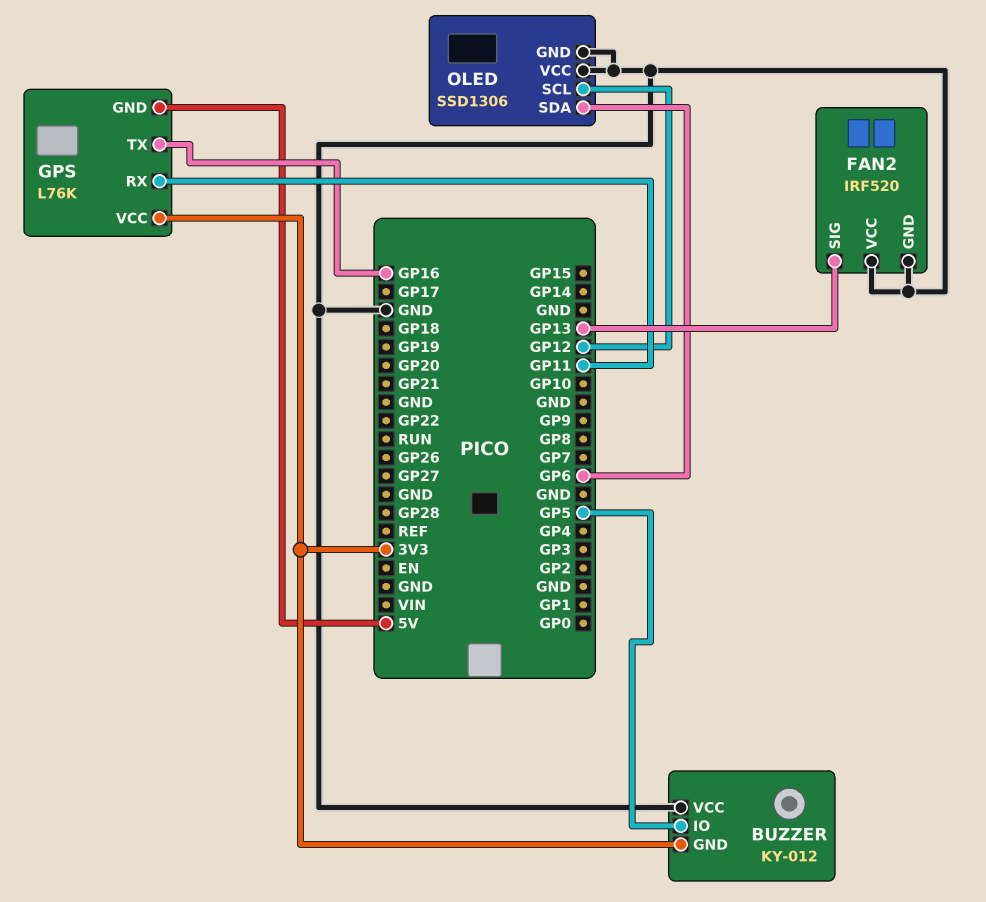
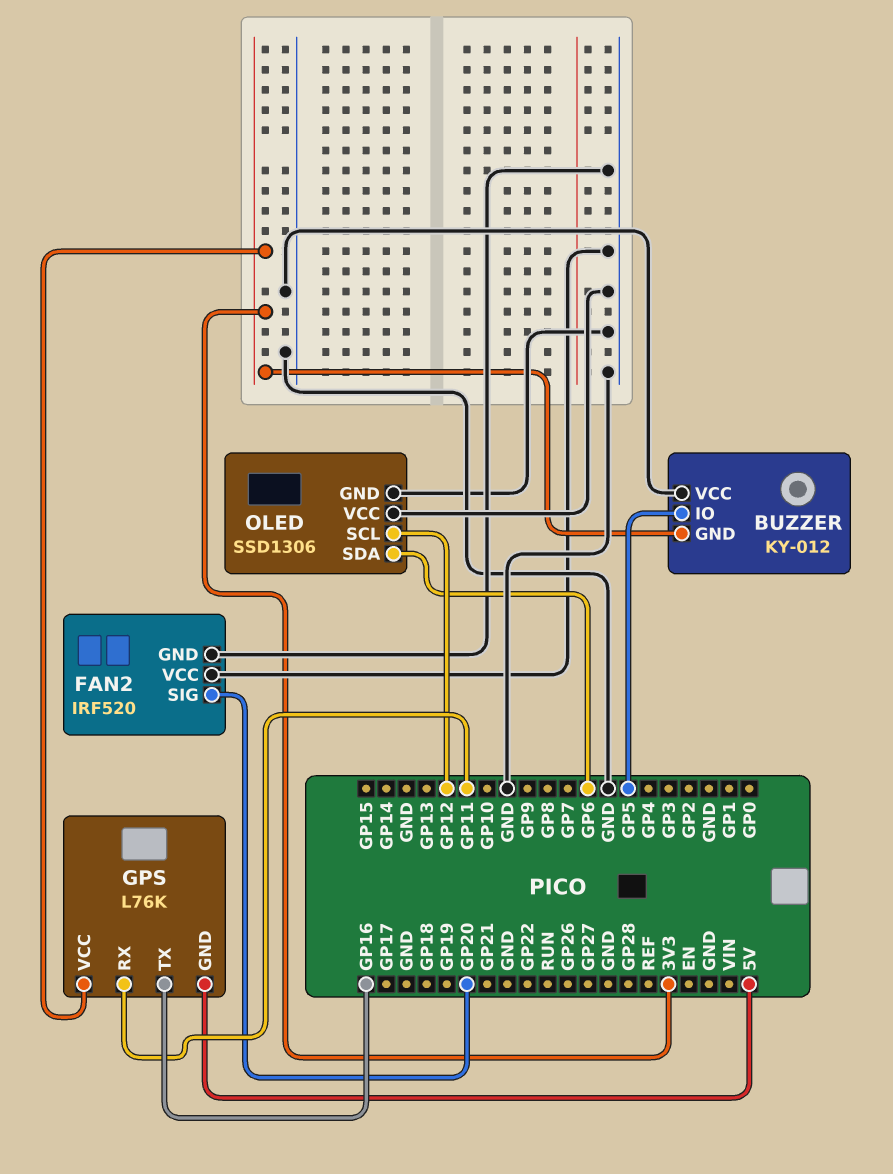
FAN2 pin SIG: GP13 -> GP20

